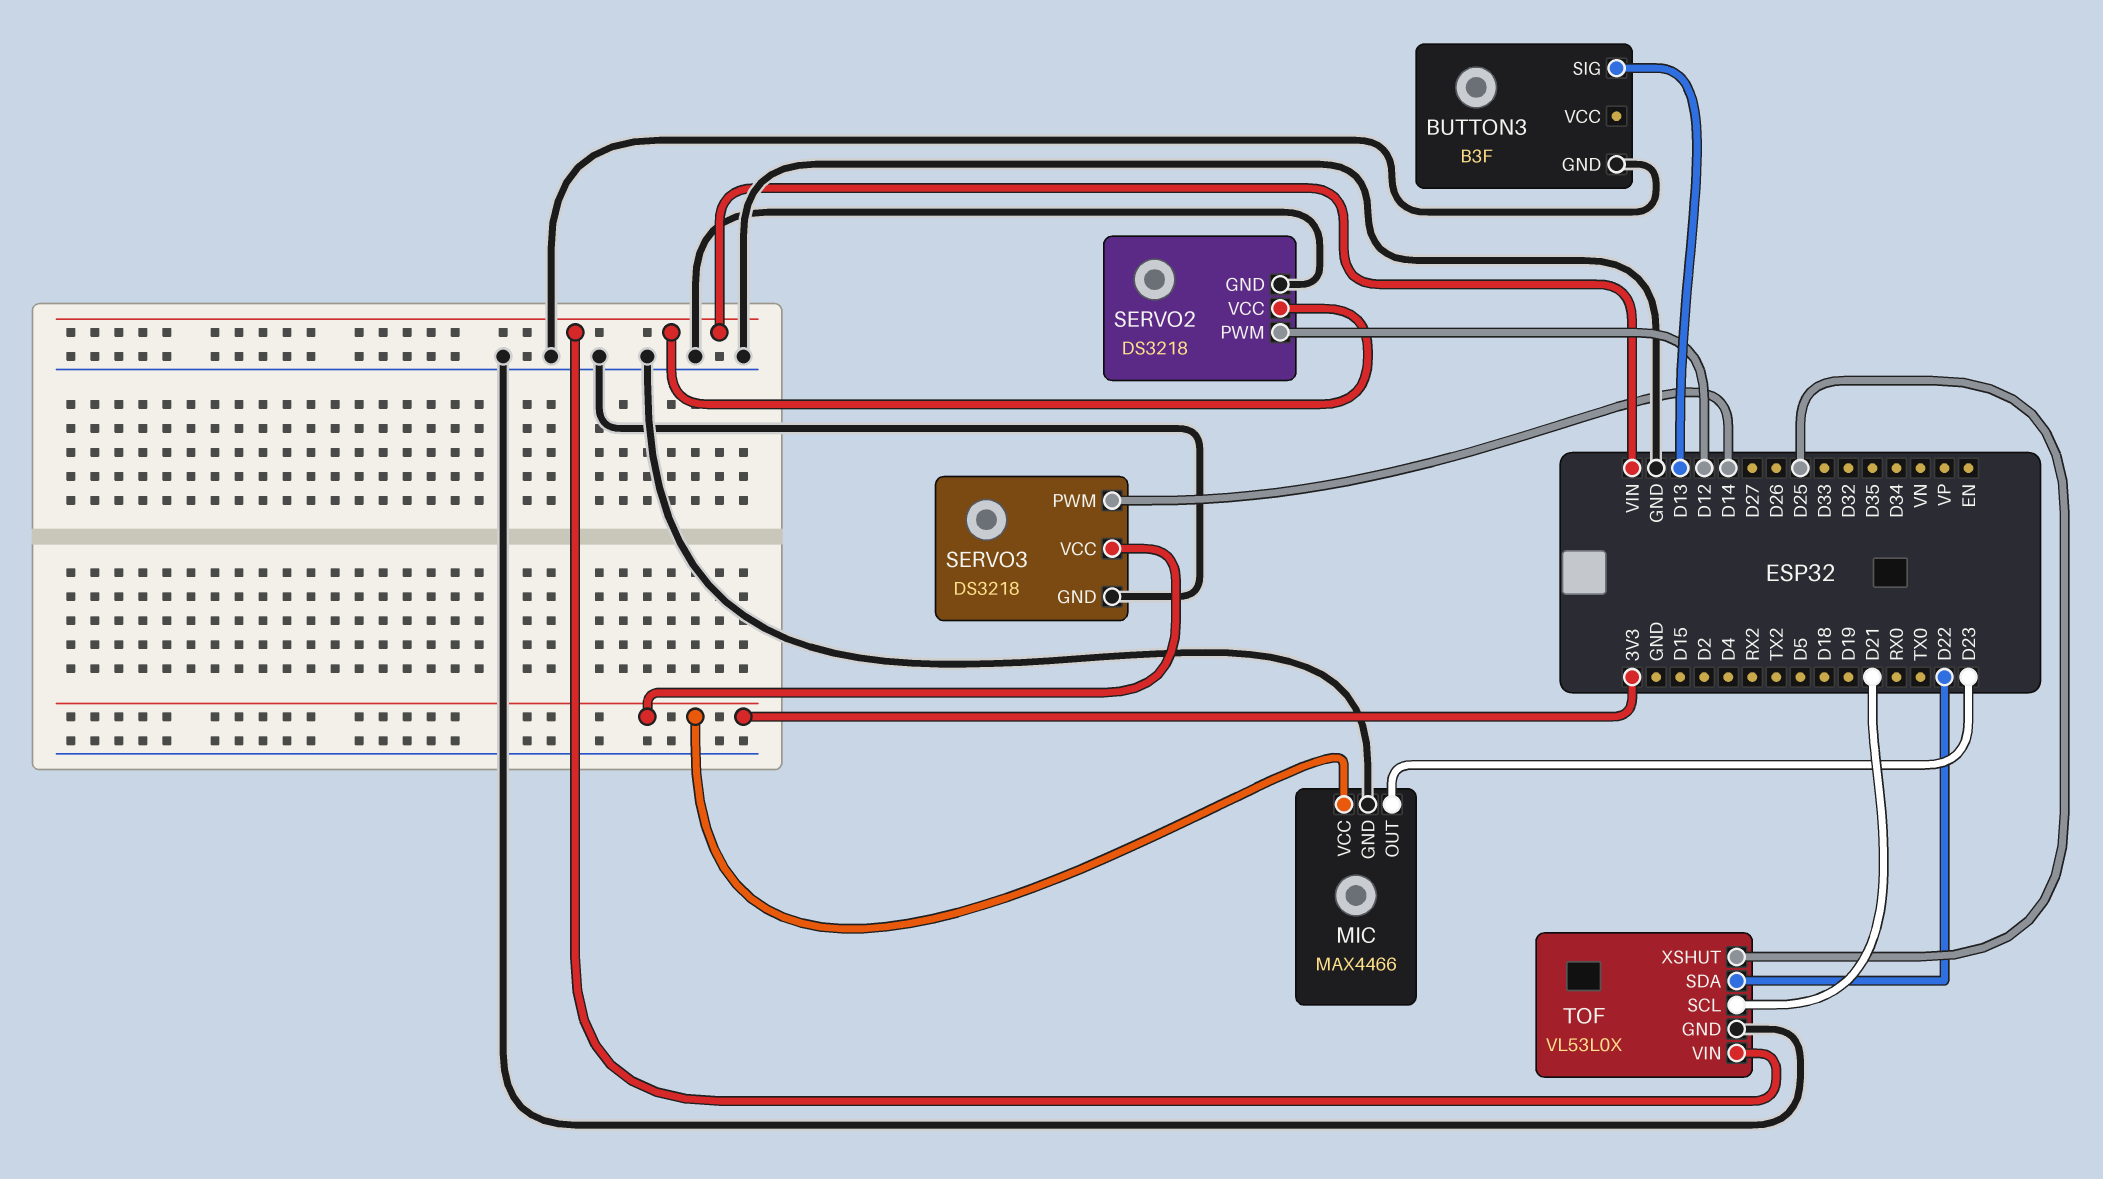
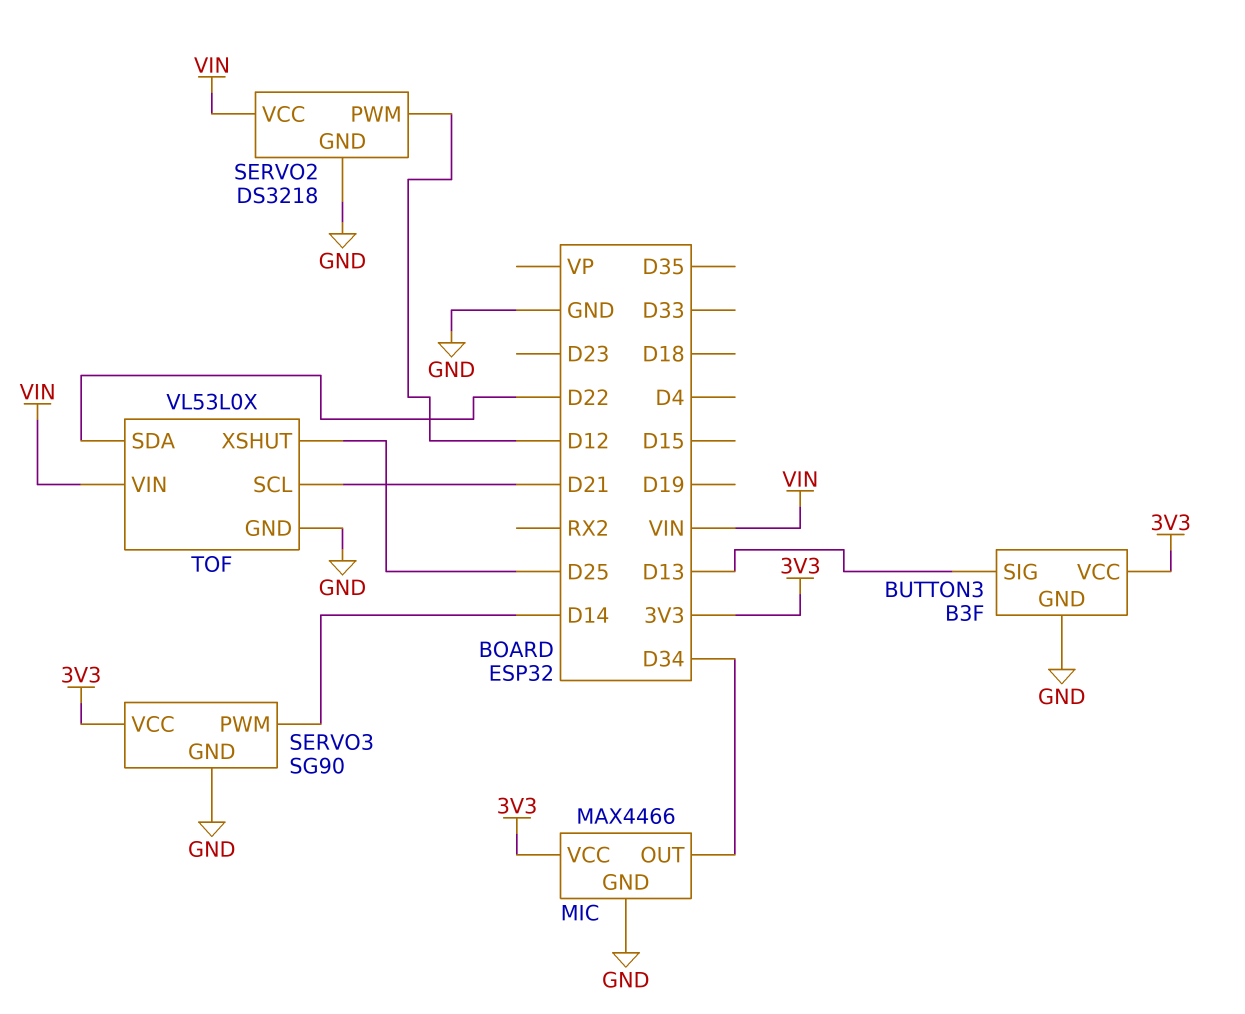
BUTTON3 pin VCC: none -> 3V3
MIC pin OUT: D23 -> D34
SERVO3: DS3218 -> SG90

